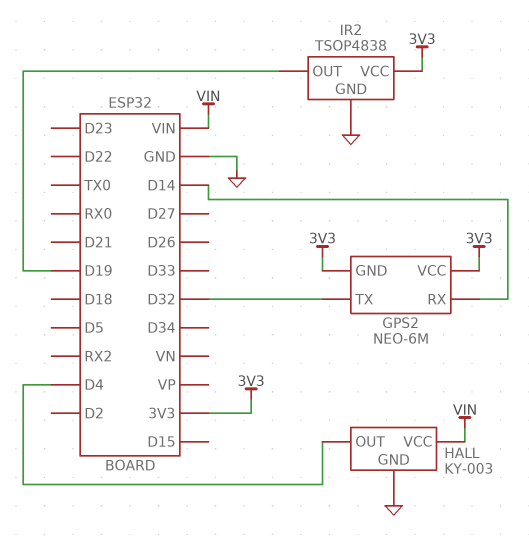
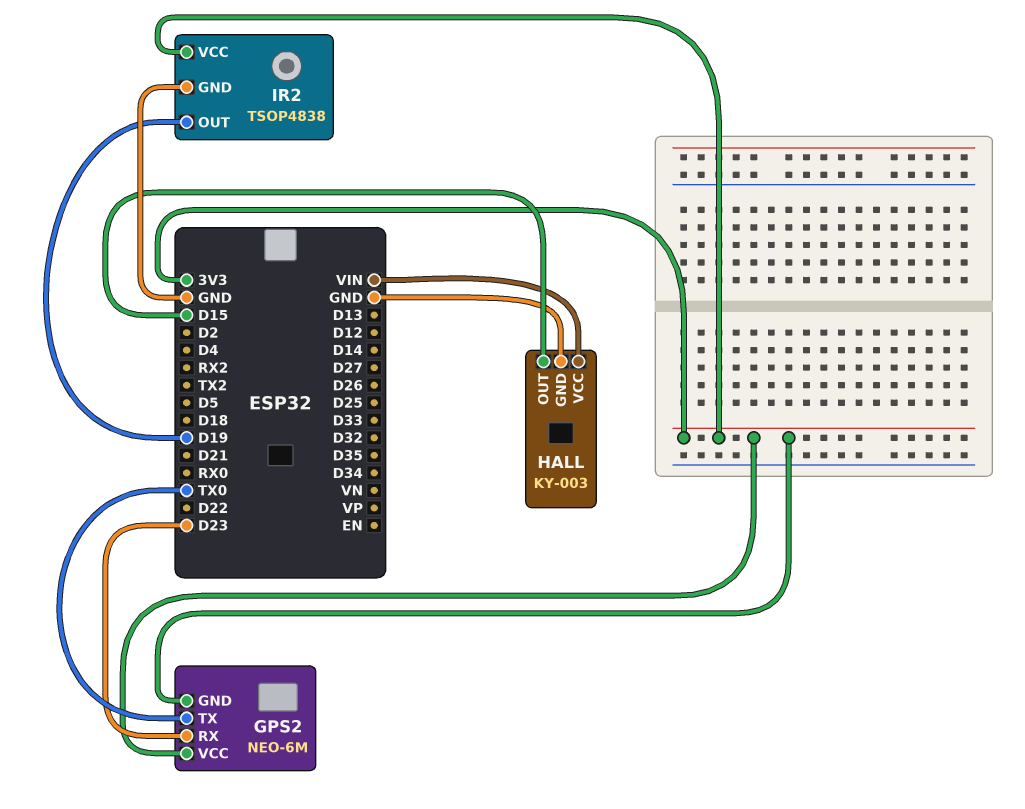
GPS2 pin RX: D14 -> D23
GPS2 pin TX: D32 -> TX0
HALL pin OUT: D4 -> D15

